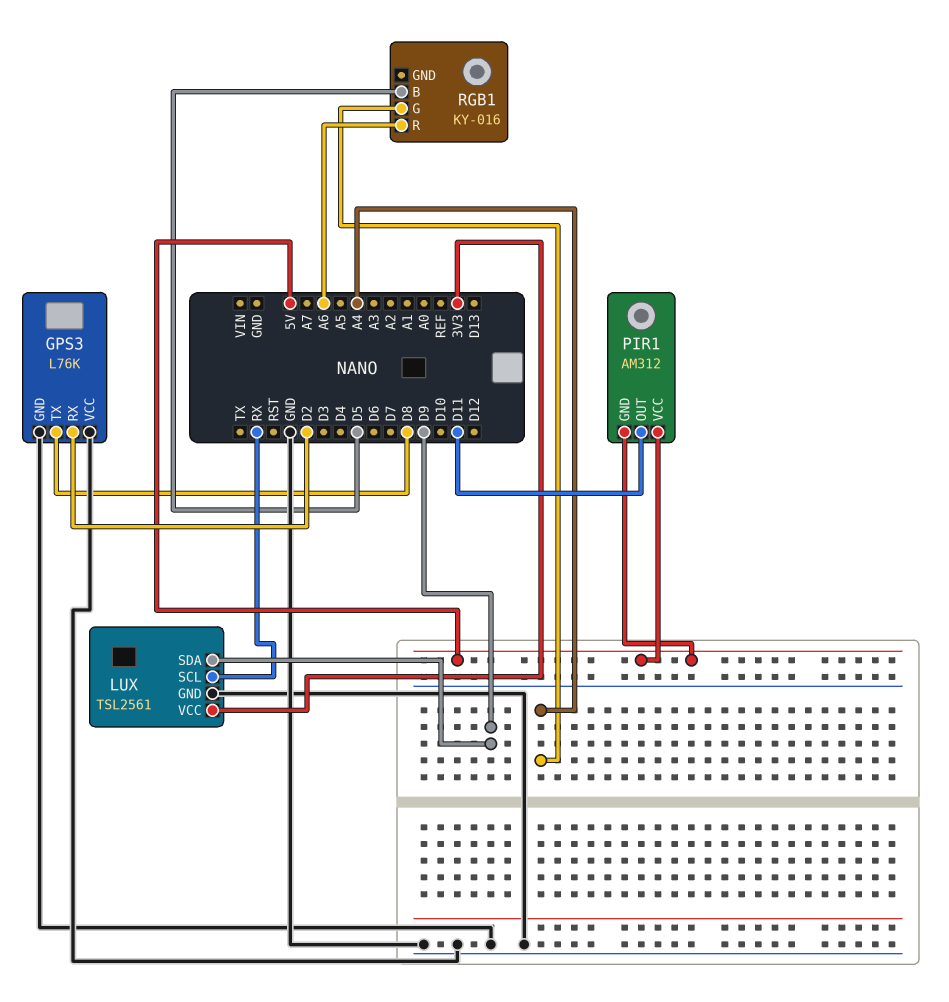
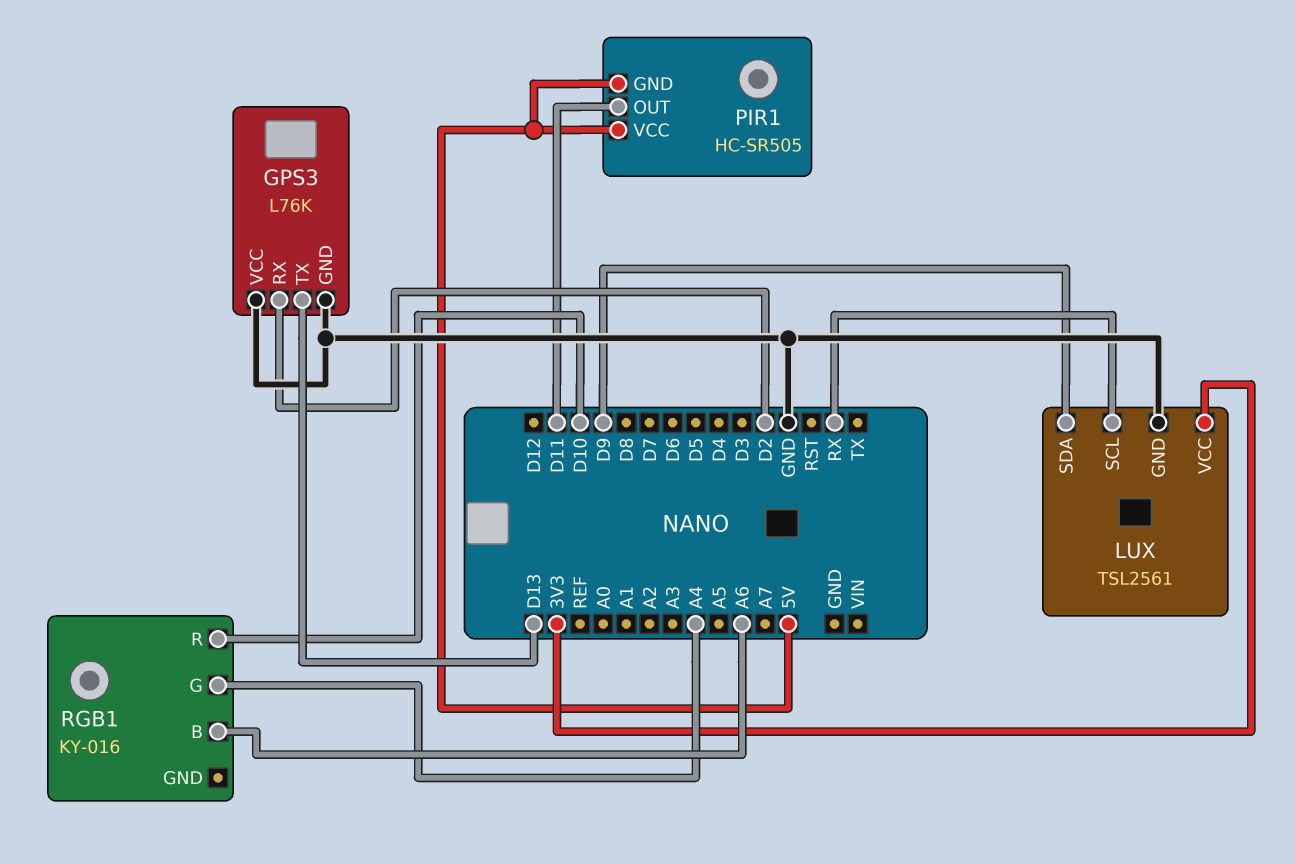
GPS3 pin TX: D8 -> D13
PIR1: AM312 -> HC-SR505
RGB1 pin B: D5 -> A6
RGB1 pin R: A6 -> D10

